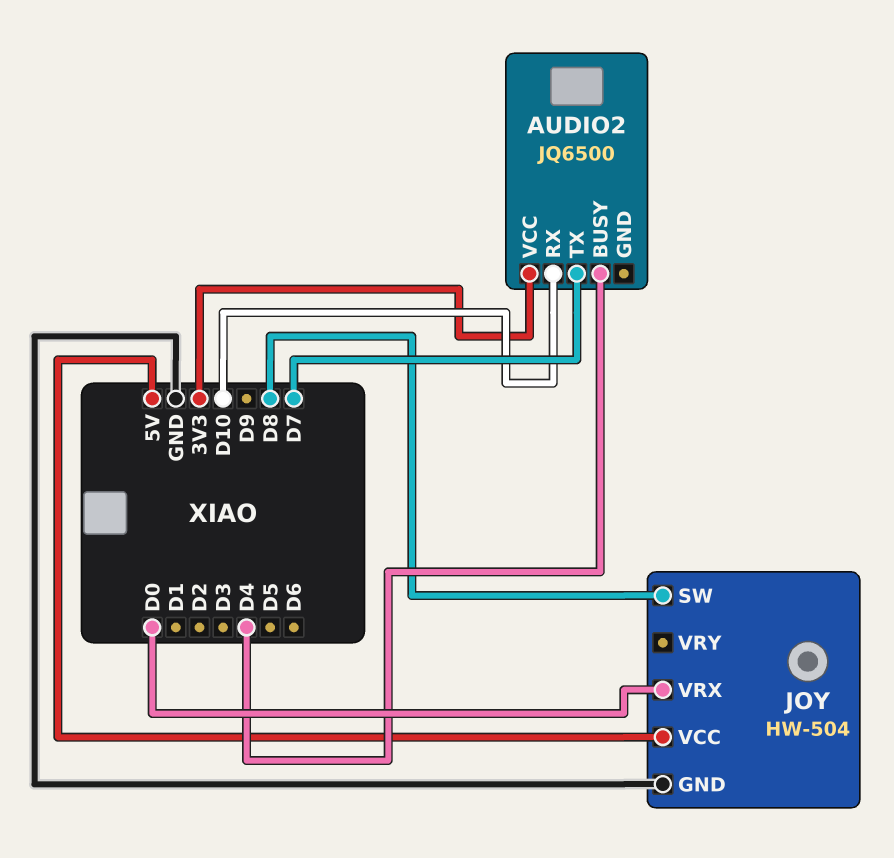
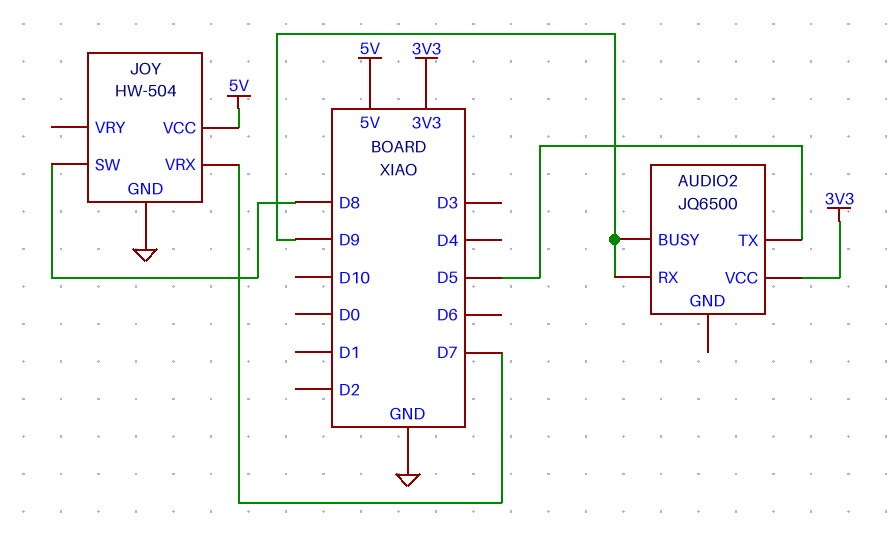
AUDIO2 pin BUSY: D4 -> D9
AUDIO2 pin RX: D10 -> D9
AUDIO2 pin TX: D7 -> D5
JOY pin VRX: D0 -> D7

